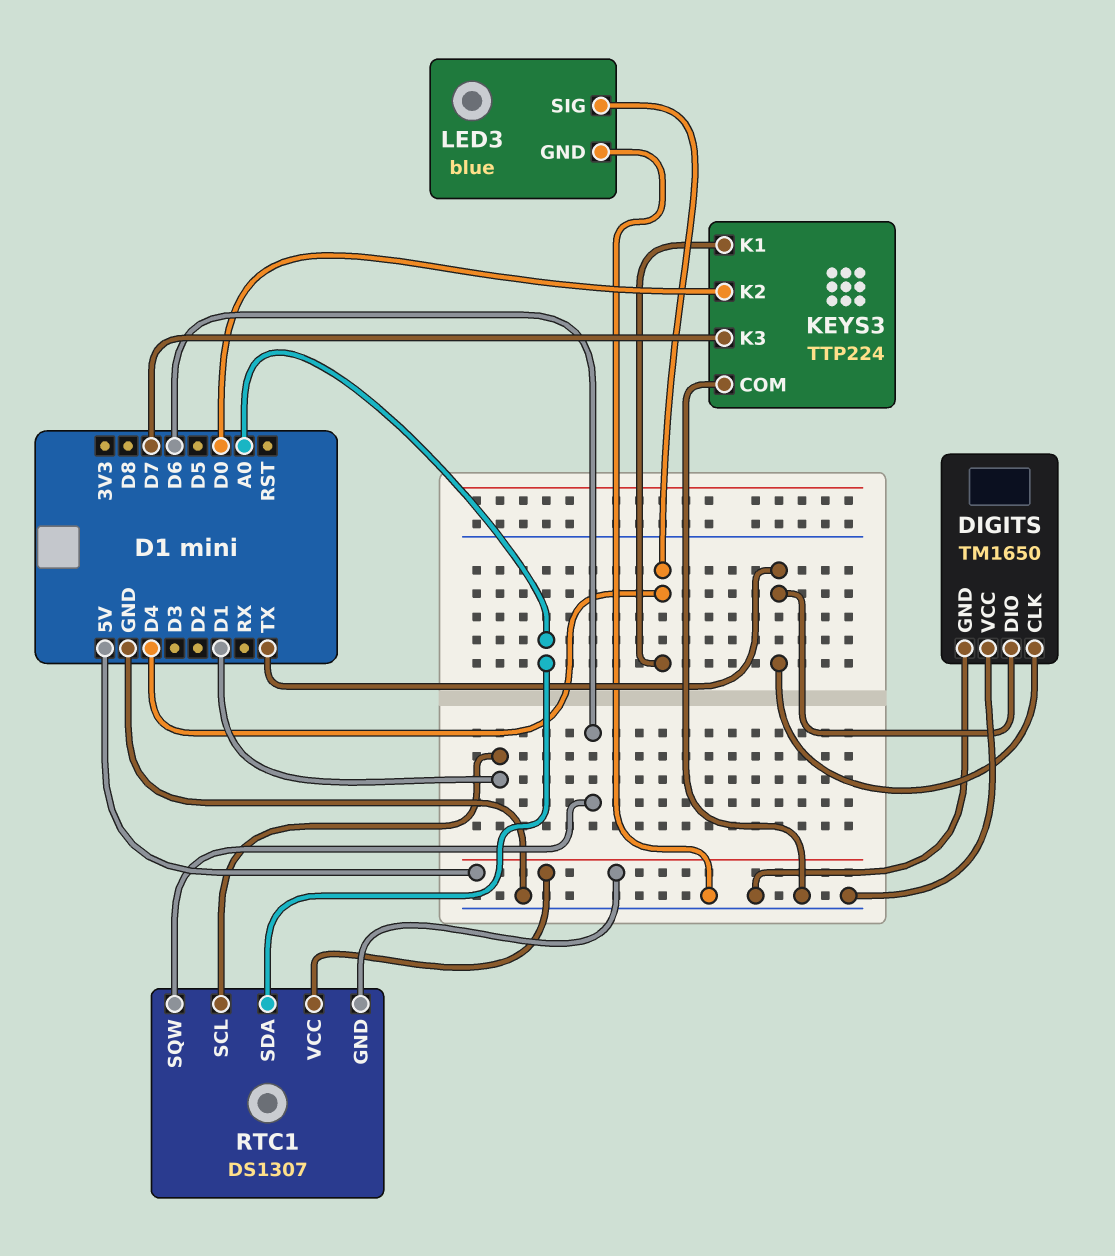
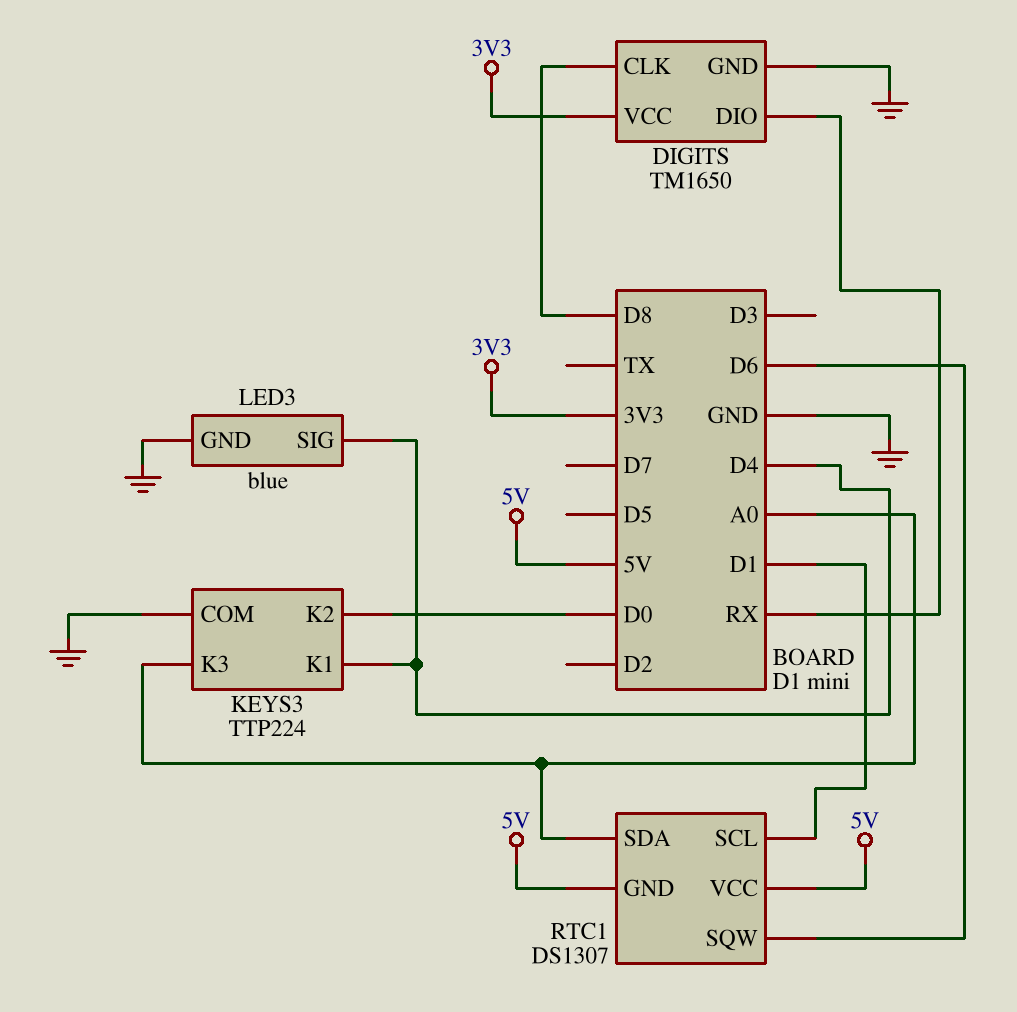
DIGITS pin CLK: TX -> D8
DIGITS pin DIO: TX -> RX
DIGITS pin VCC: GND -> 3V3
KEYS3 pin K3: D7 -> A0

